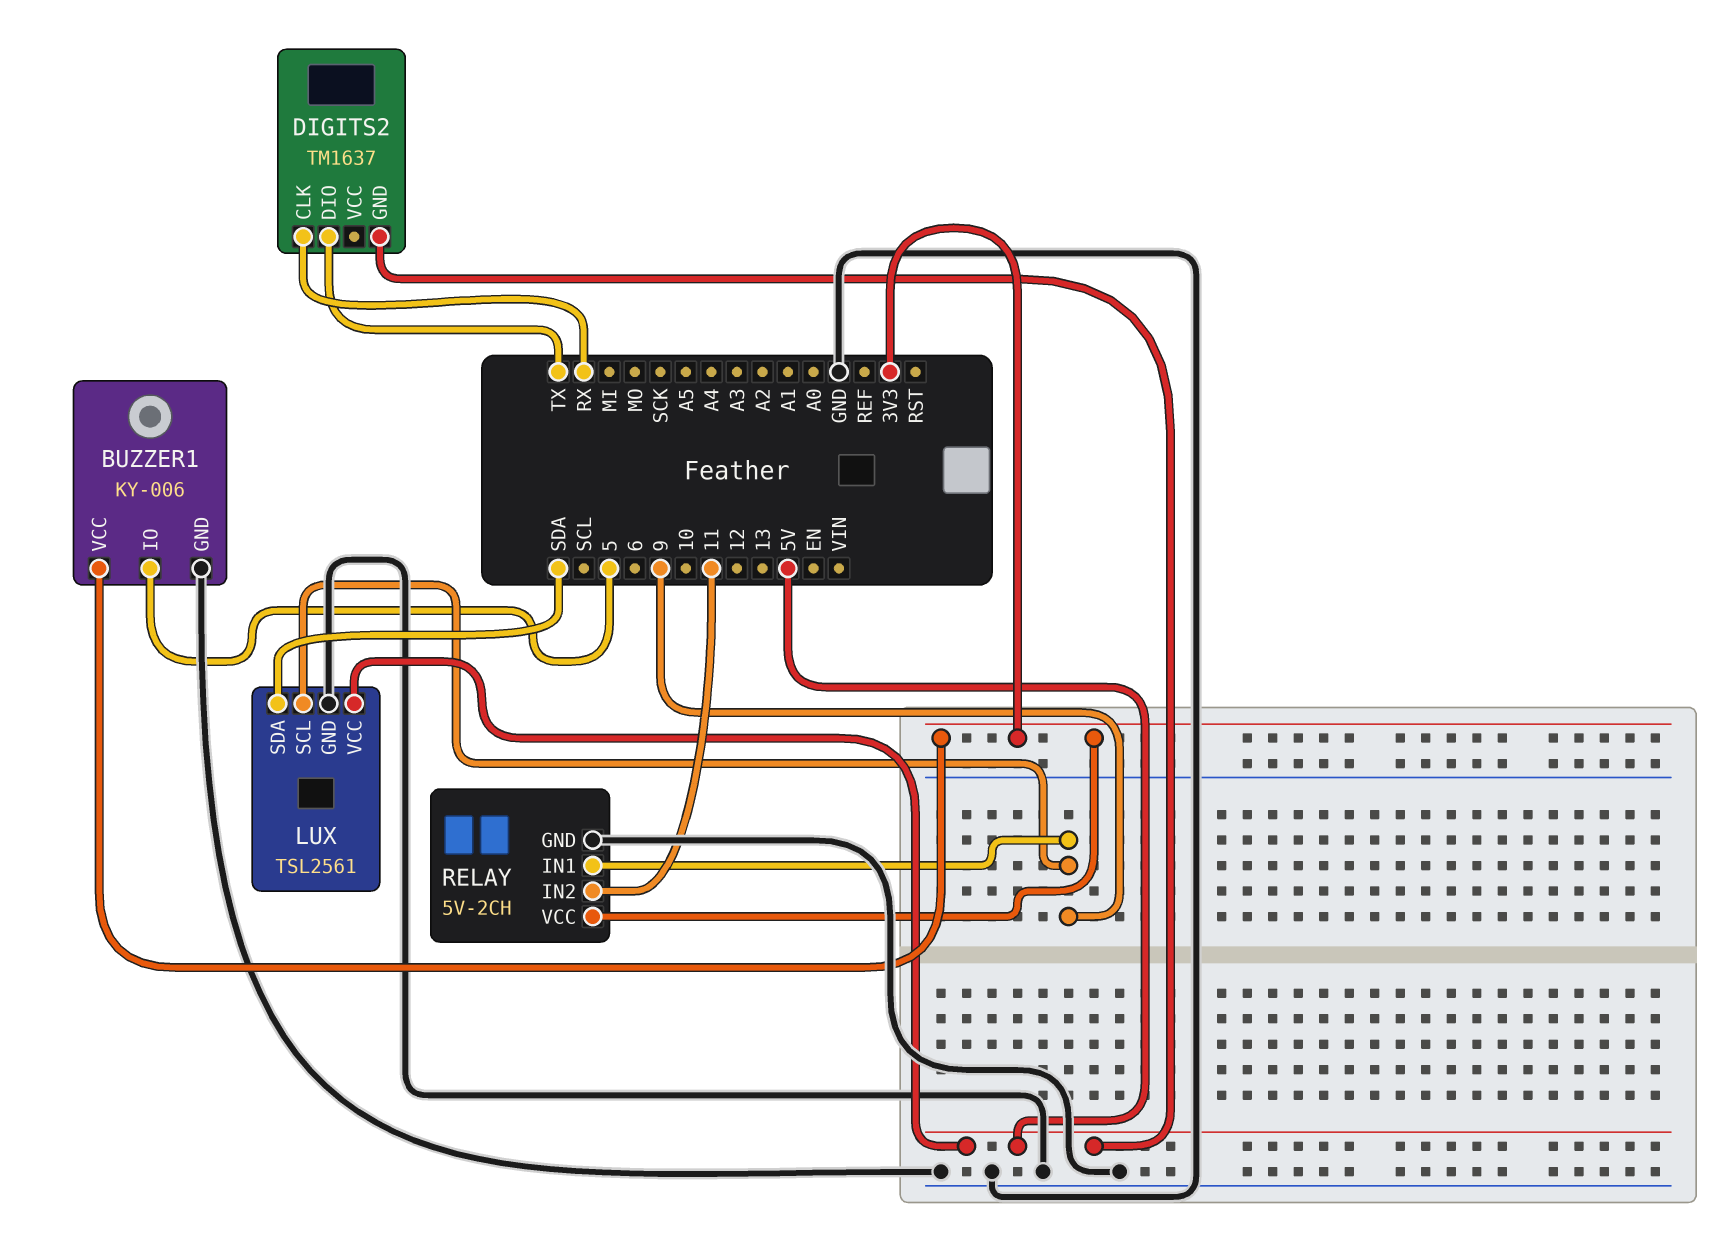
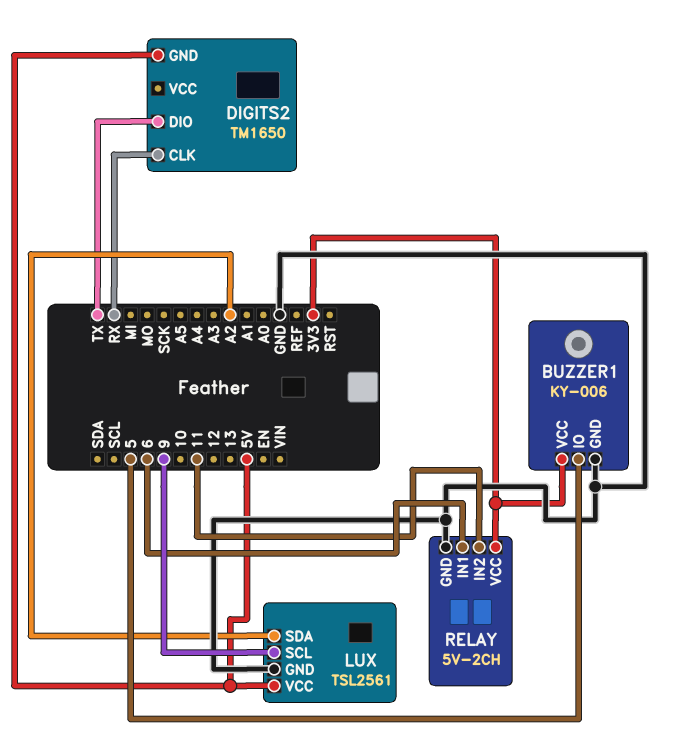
DIGITS2: TM1637 -> TM1650
LUX pin SDA: SDA -> A2
RELAY pin IN1: 9 -> 6

